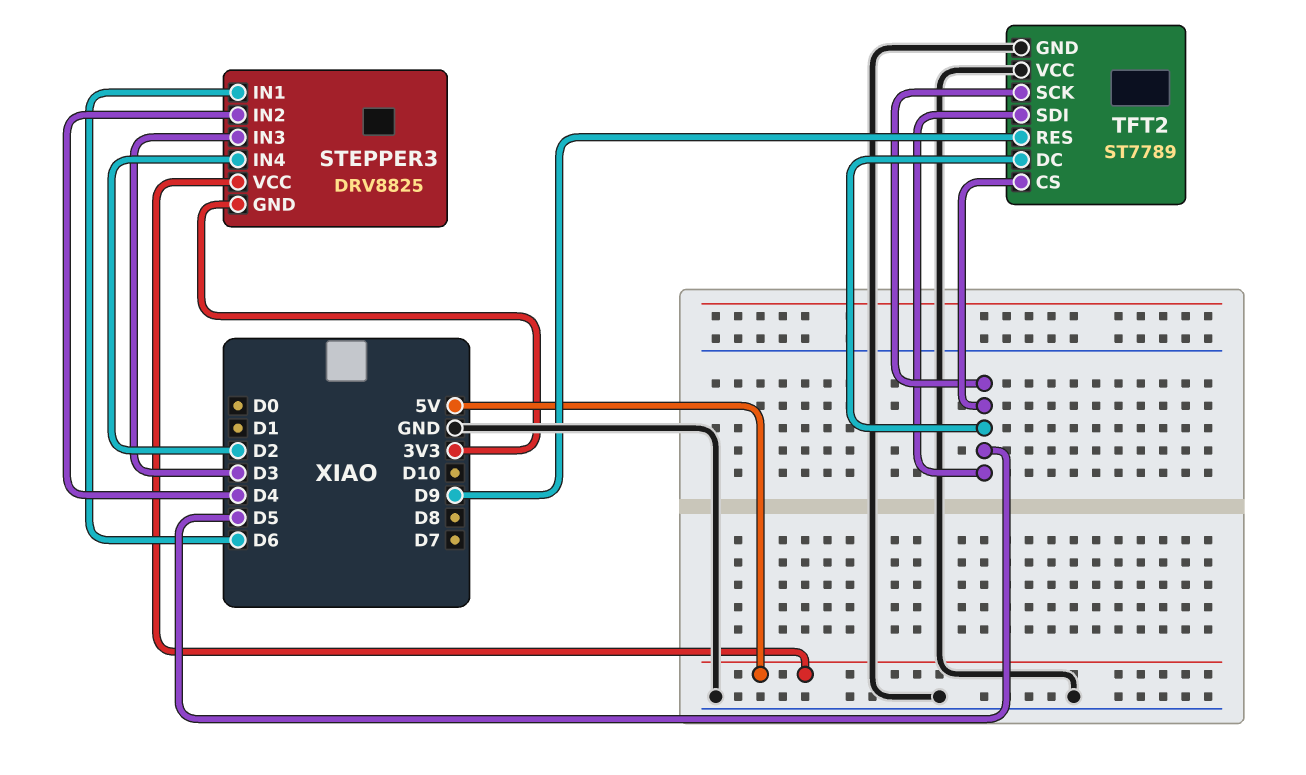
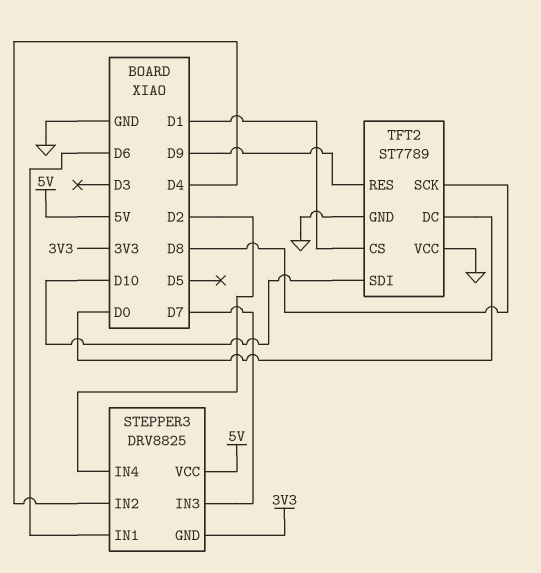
STEPPER3 pin IN3: D3 -> D7
TFT2 pin CS: D5 -> D1
TFT2 pin DC: D5 -> D0
TFT2 pin SCK: D5 -> D8
TFT2 pin SDI: D5 -> D10

